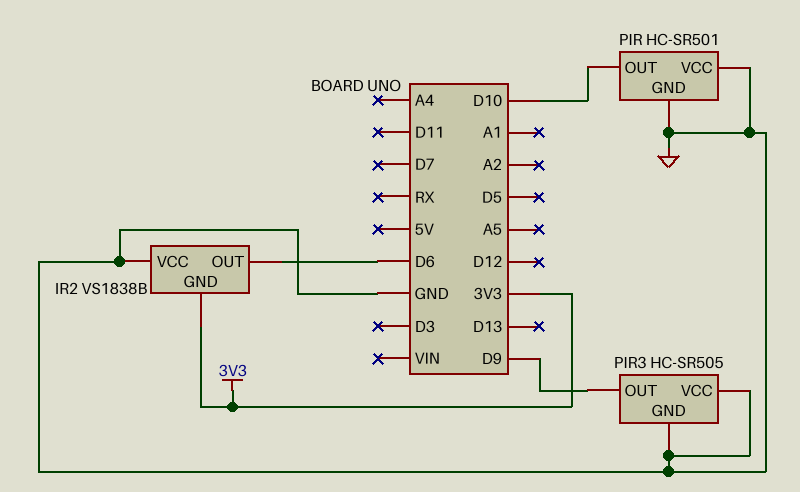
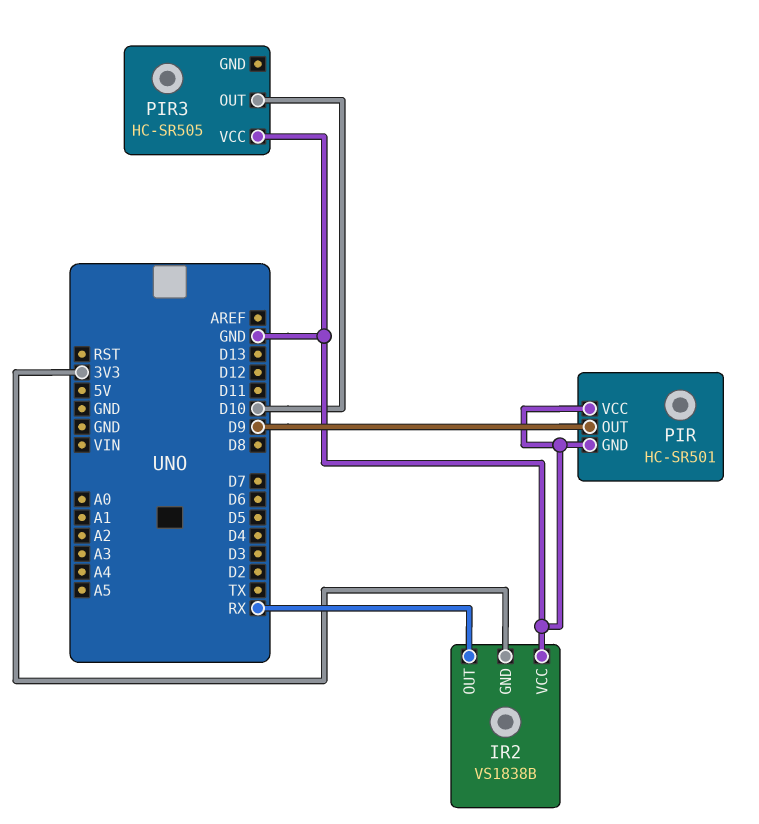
IR2 pin OUT: D6 -> RX
PIR pin OUT: D10 -> D9
PIR3 pin GND: GND -> none
PIR3 pin OUT: D9 -> D10

